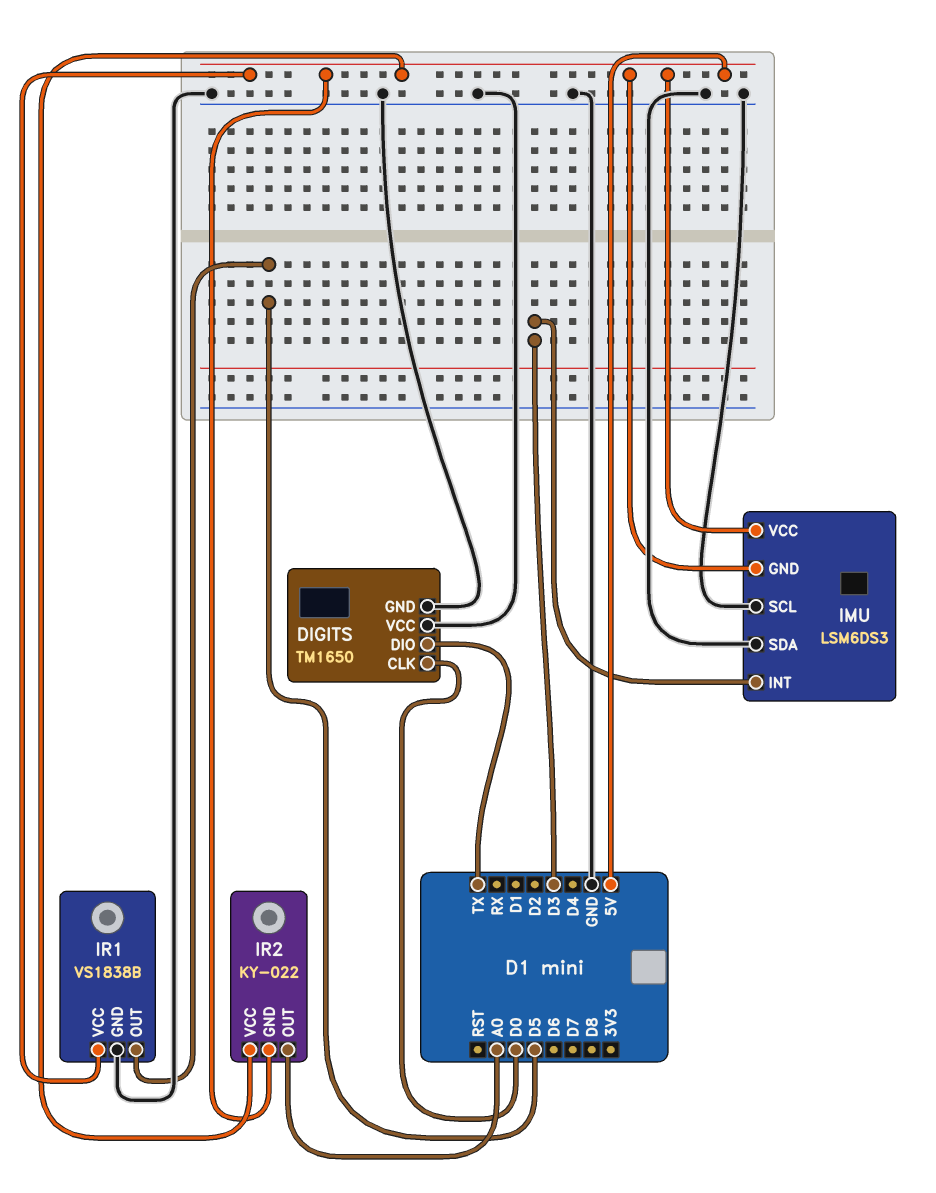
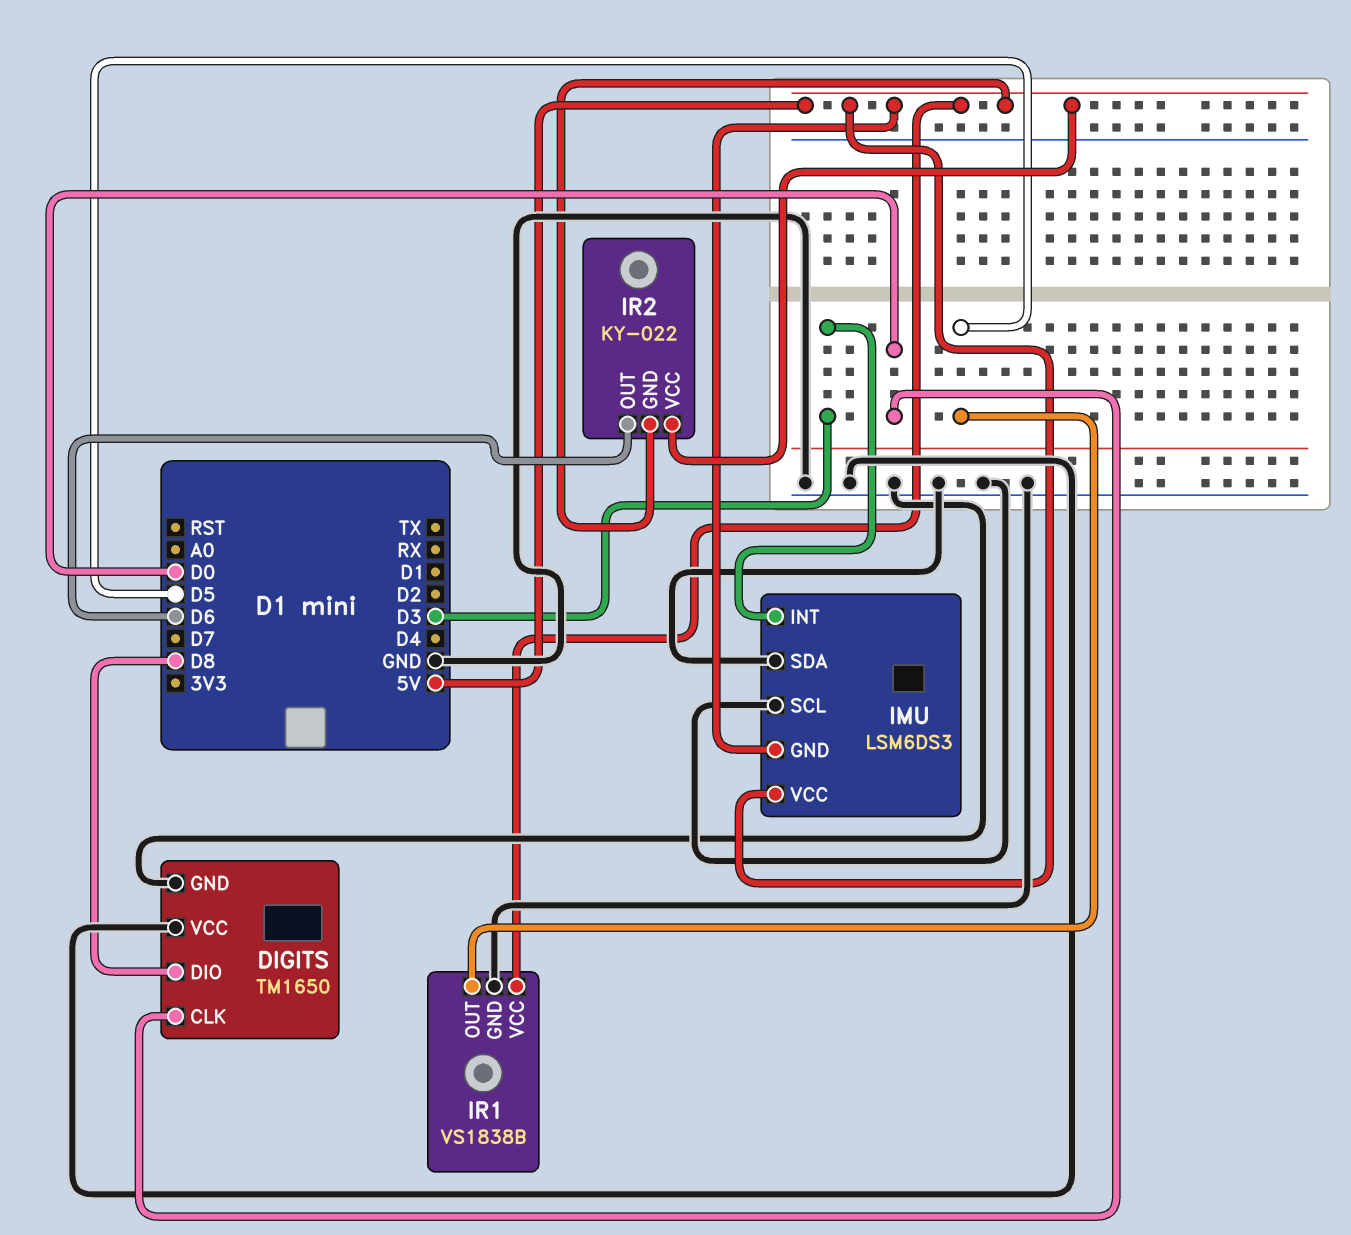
DIGITS pin DIO: TX -> D8
IR2 pin OUT: A0 -> D6

